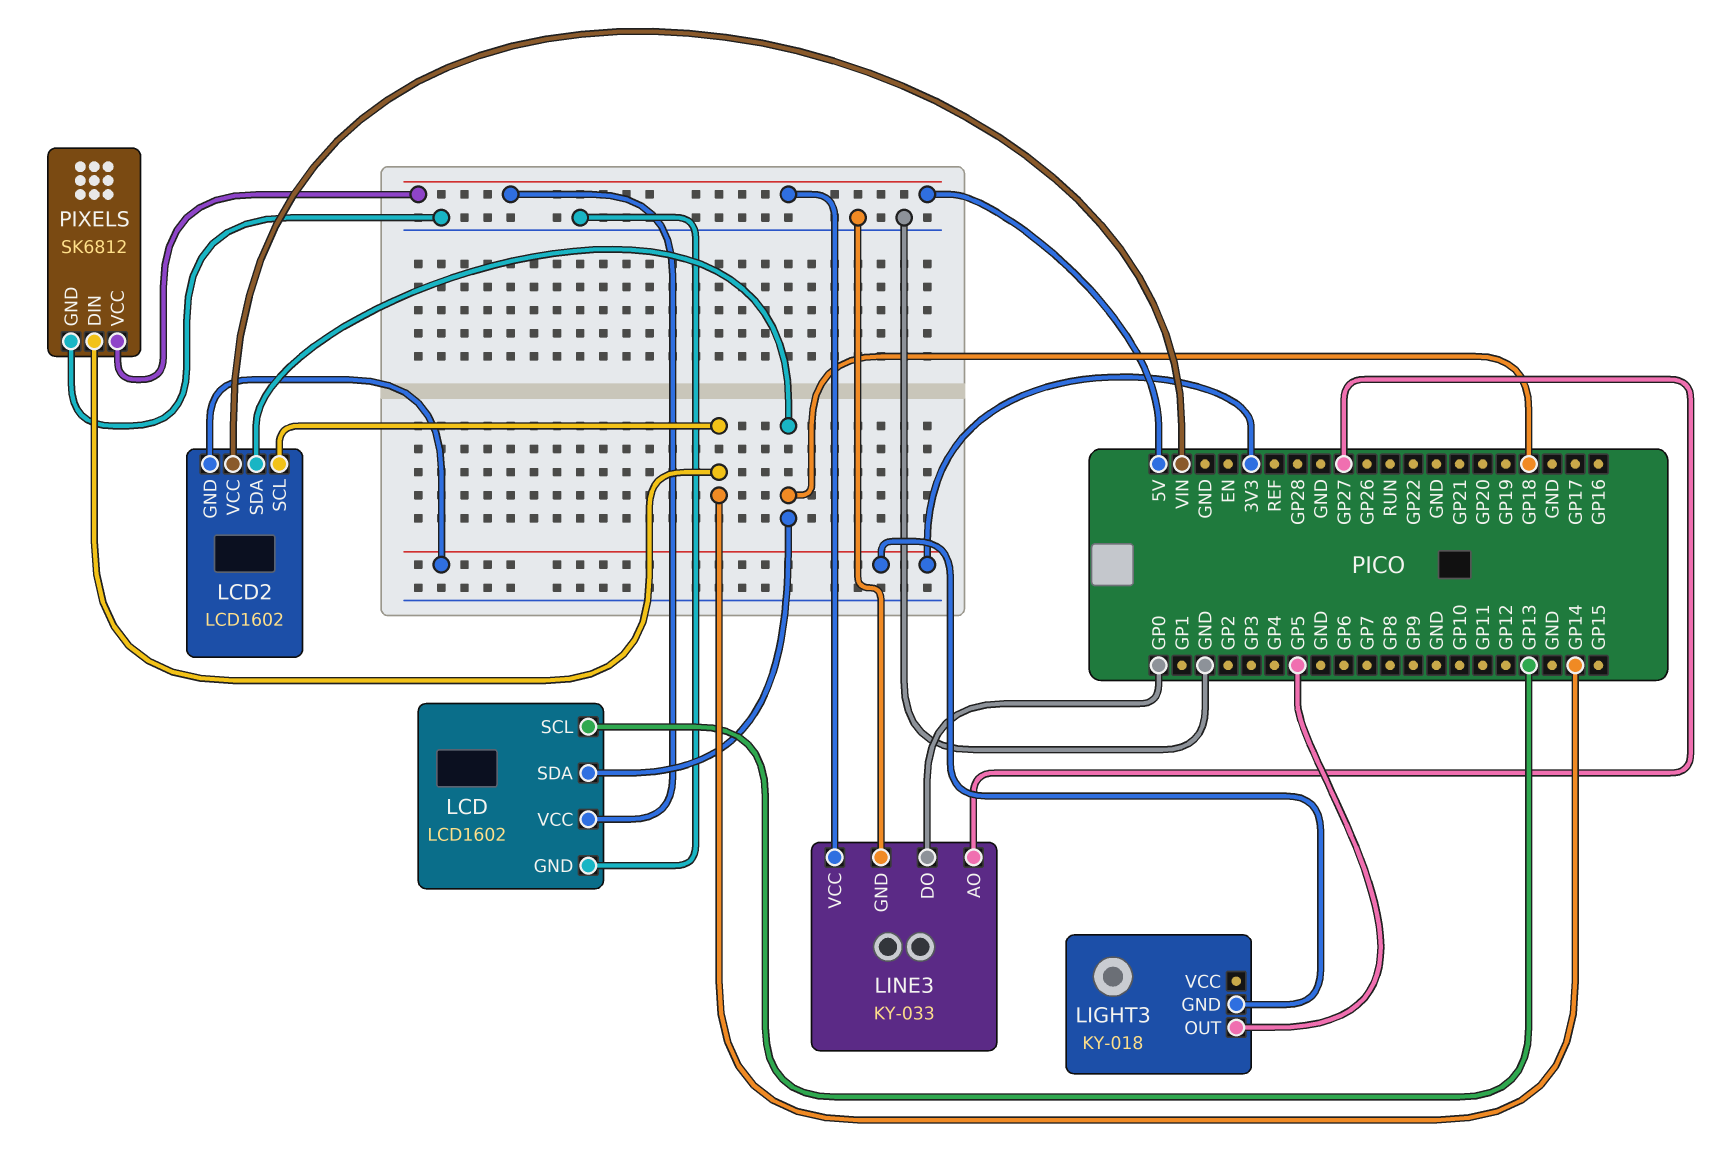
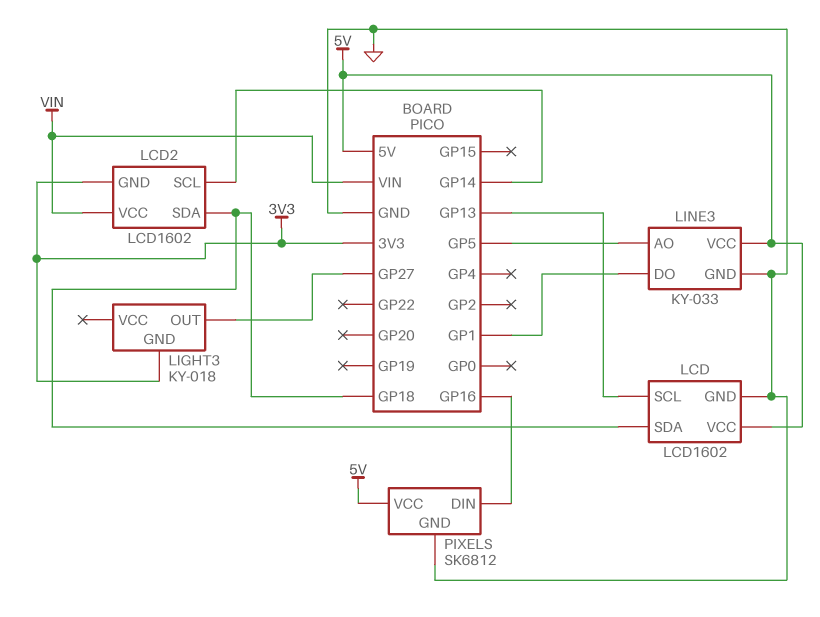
LIGHT3 pin OUT: GP5 -> GP27
LINE3 pin AO: GP27 -> GP5
LINE3 pin DO: GP0 -> GP1
PIXELS pin DIN: GP14 -> GP16

